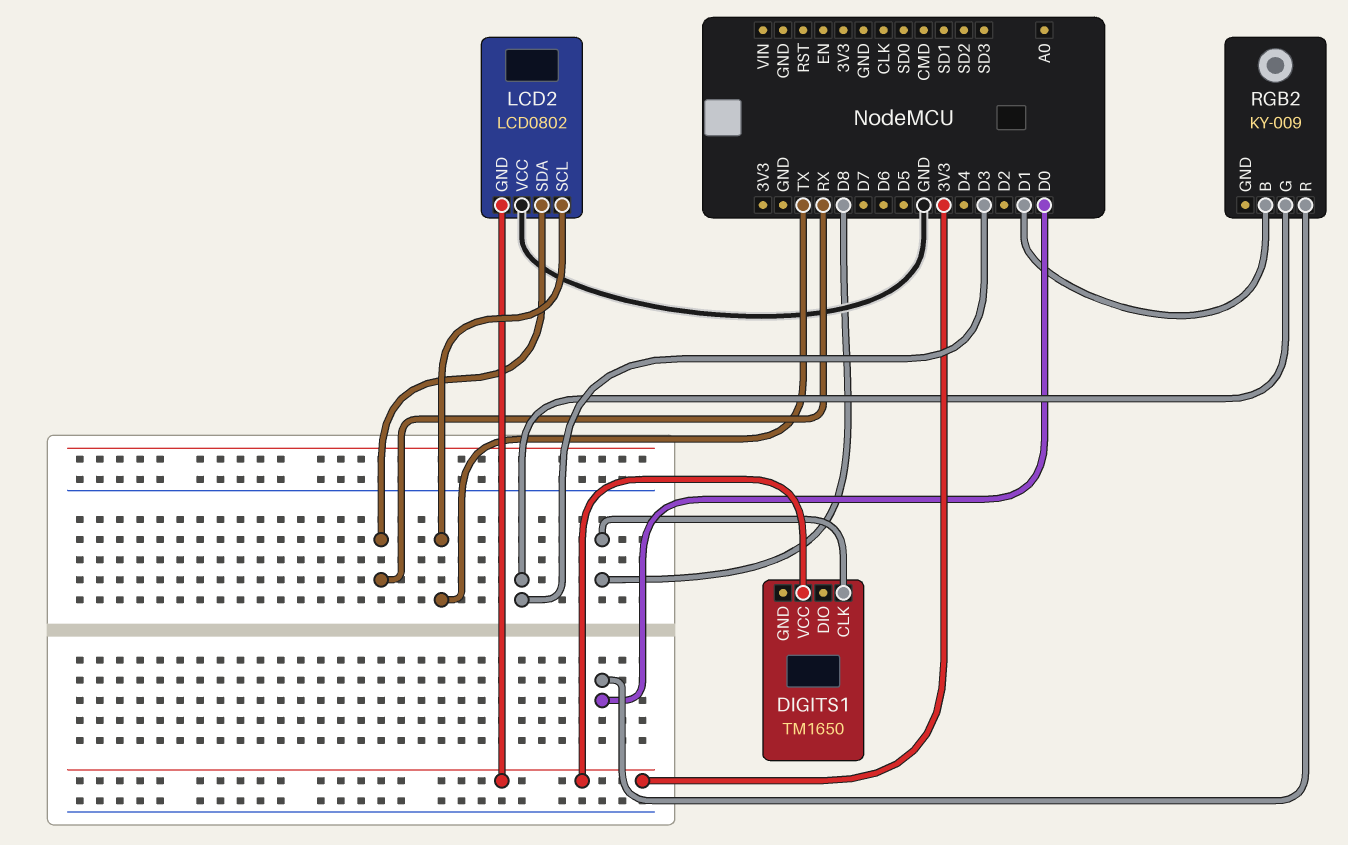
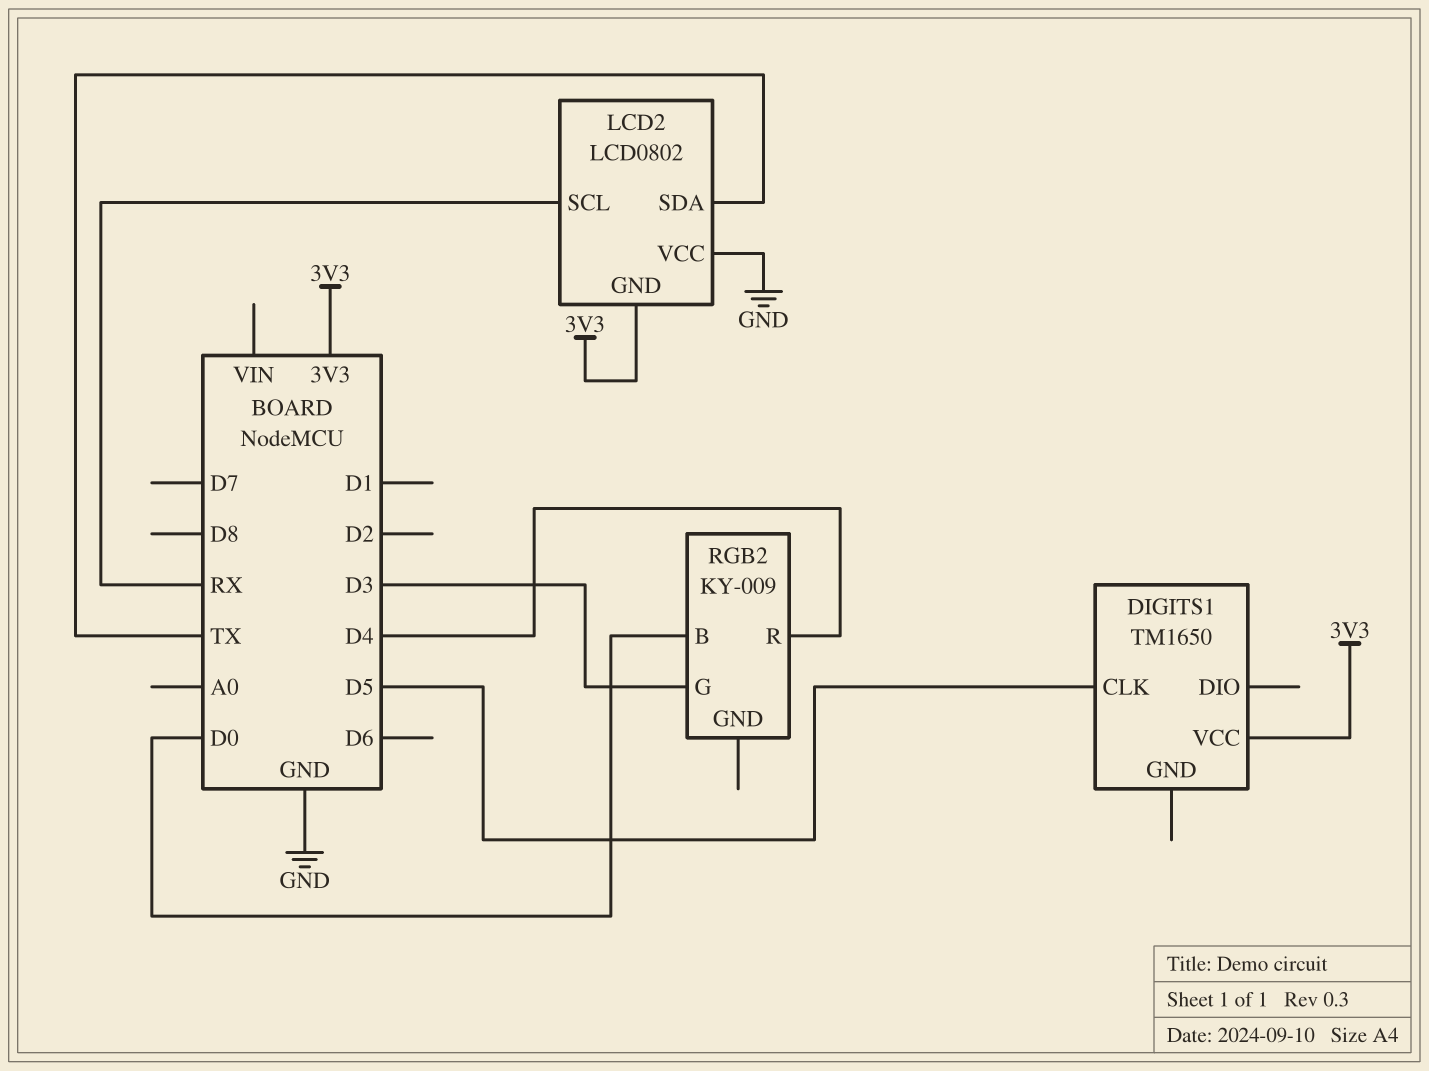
DIGITS1 pin CLK: D8 -> D5
LCD2 pin SCL: TX -> RX
LCD2 pin SDA: RX -> TX
RGB2 pin B: D1 -> D0
RGB2 pin R: D0 -> D4

